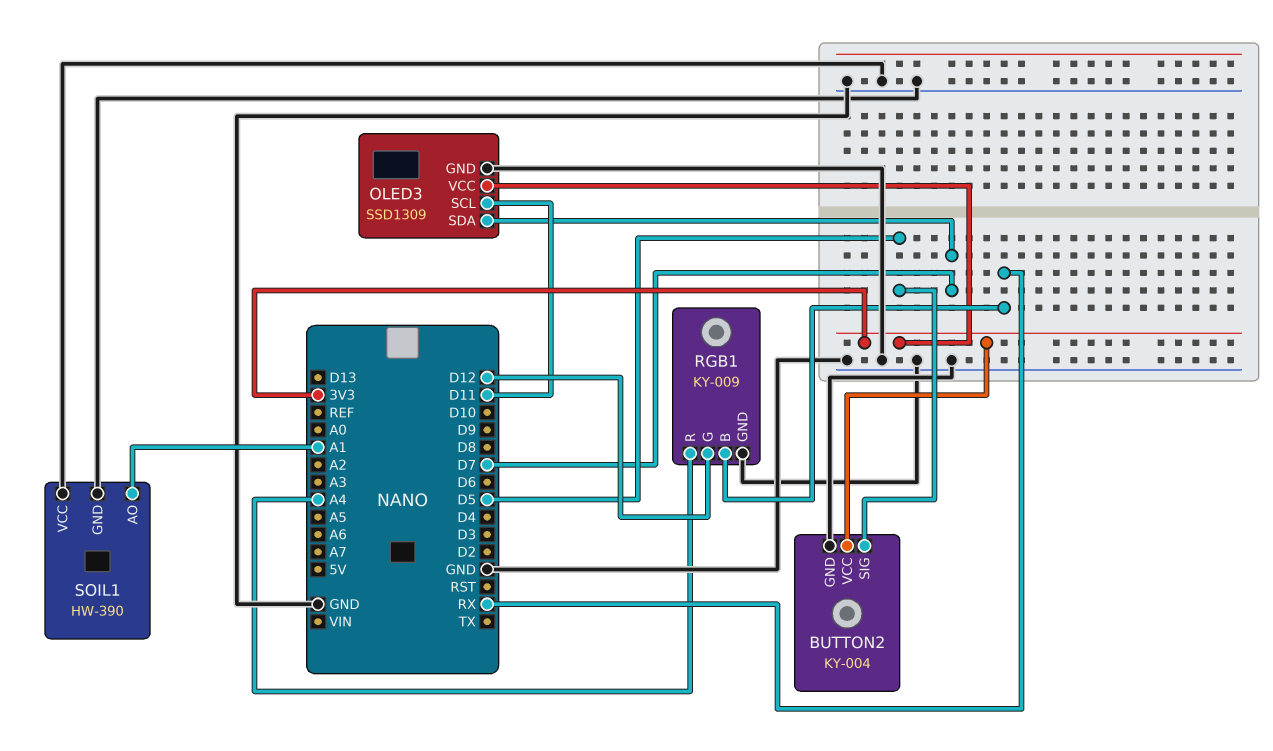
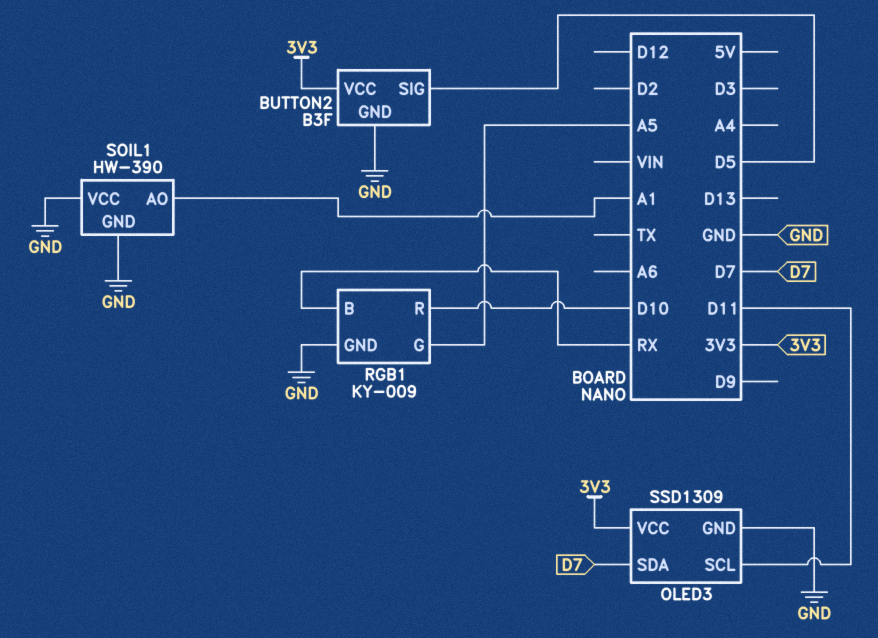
BUTTON2: KY-004 -> B3F
RGB1 pin G: D12 -> A5
RGB1 pin R: A4 -> D10

